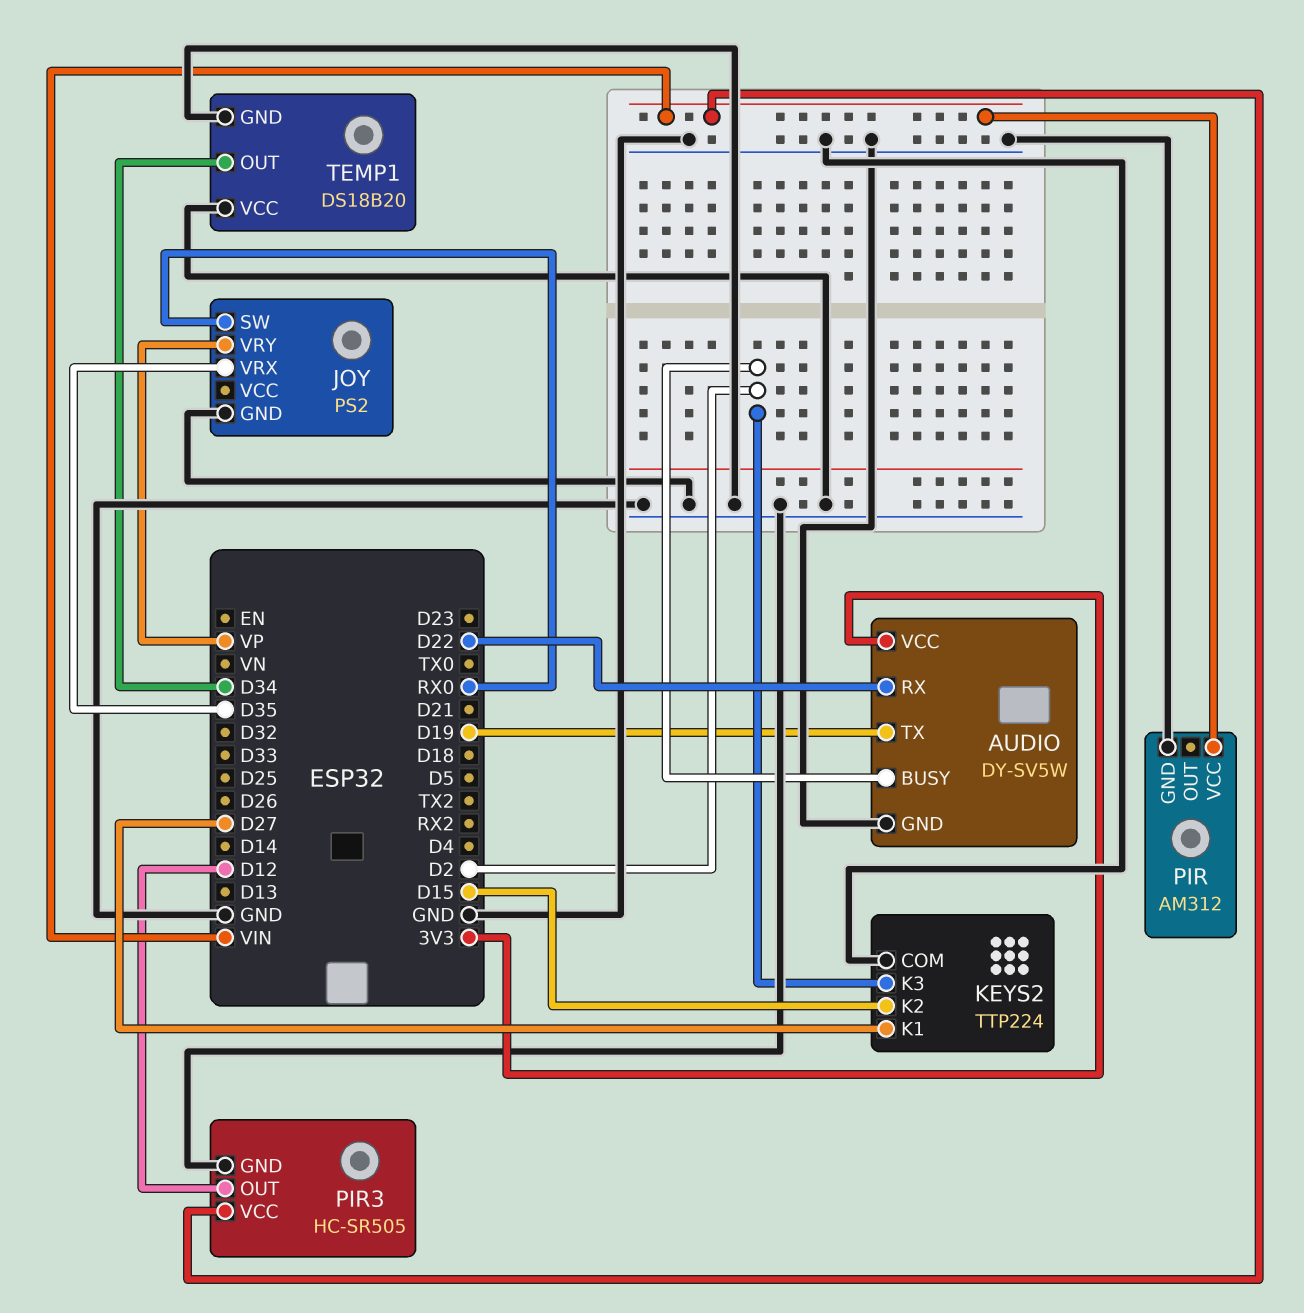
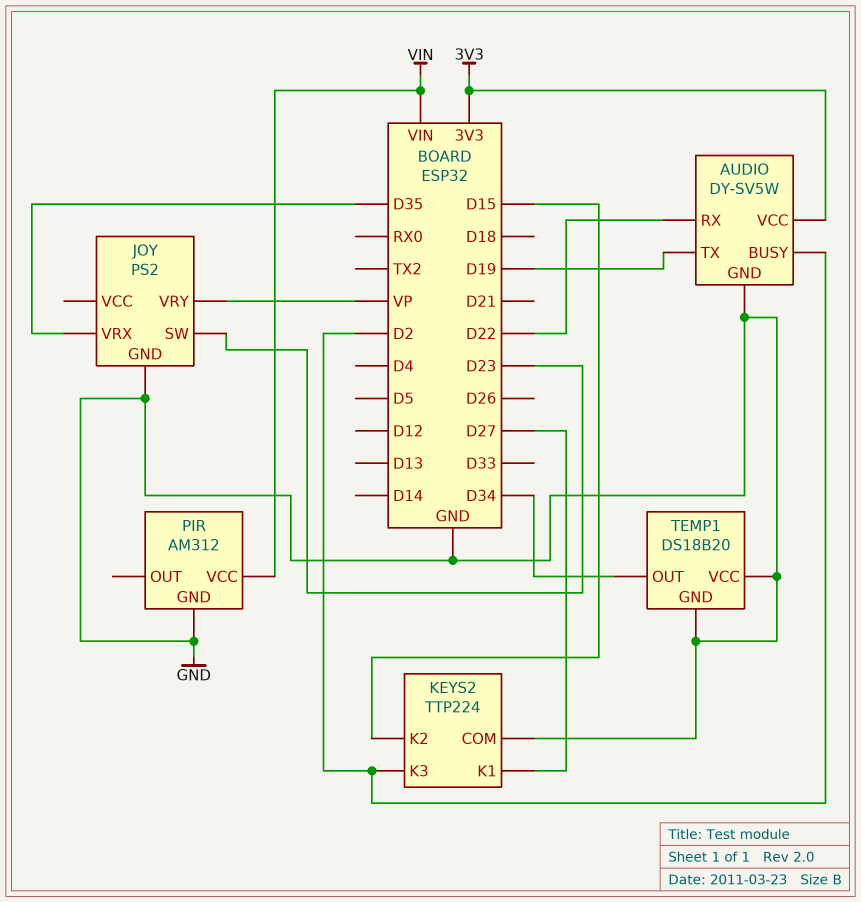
JOY pin SW: RX0 -> D23
PIR3: HC-SR505 -> none
PIR3 pin GND: GND -> none
PIR3 pin OUT: D12 -> none
PIR3 pin VCC: VIN -> none

